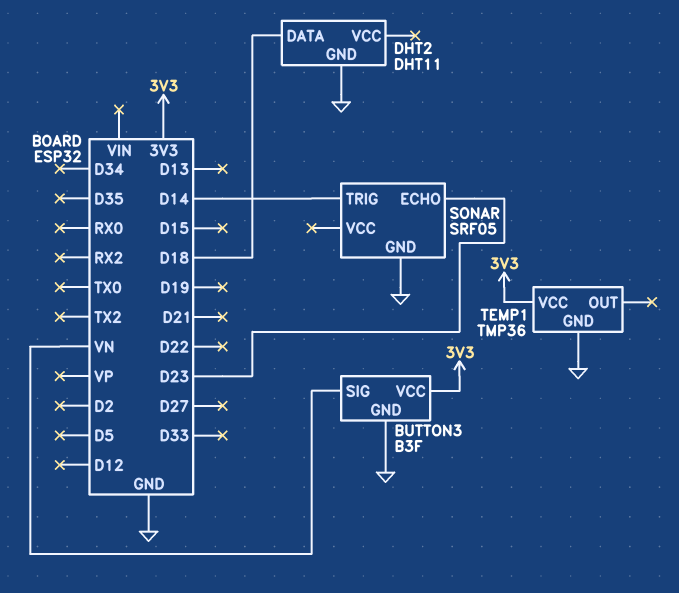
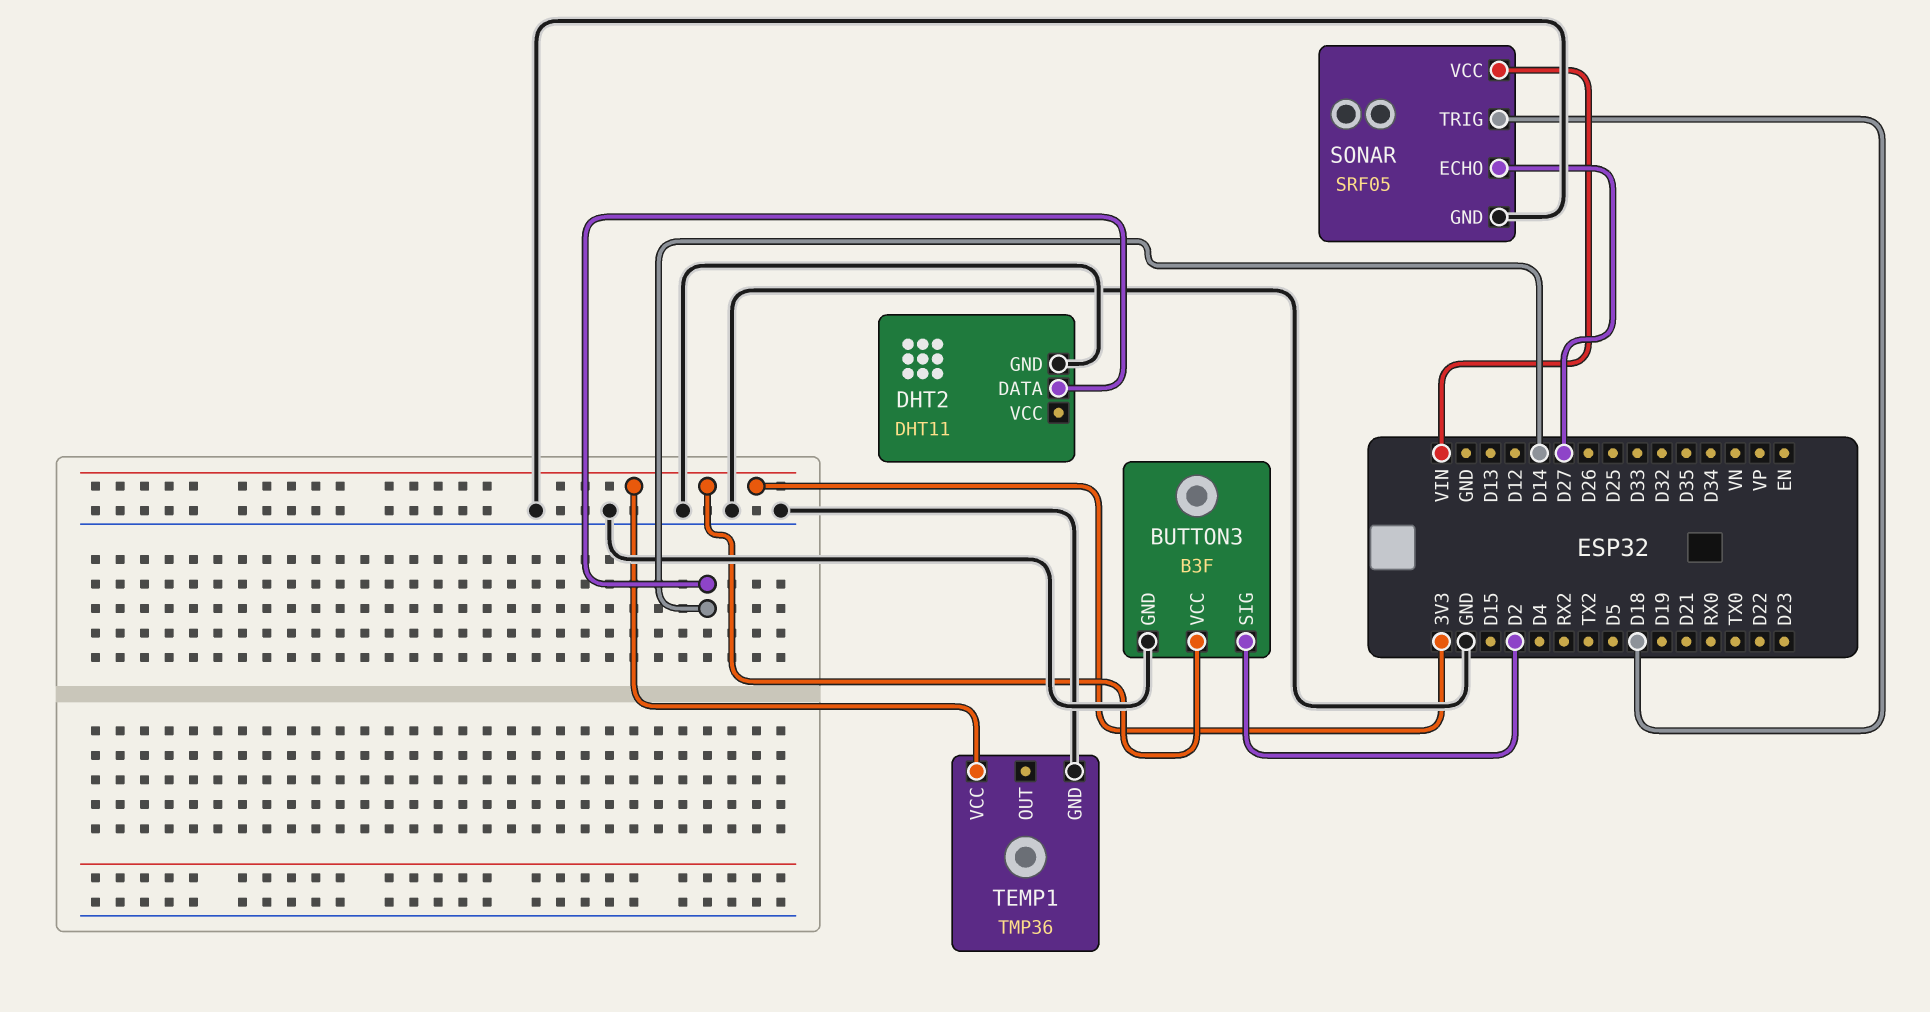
BUTTON3 pin SIG: VN -> D2
DHT2 pin DATA: D18 -> D14
SONAR pin ECHO: D23 -> D27
SONAR pin TRIG: D14 -> D18
SONAR pin VCC: none -> VIN

